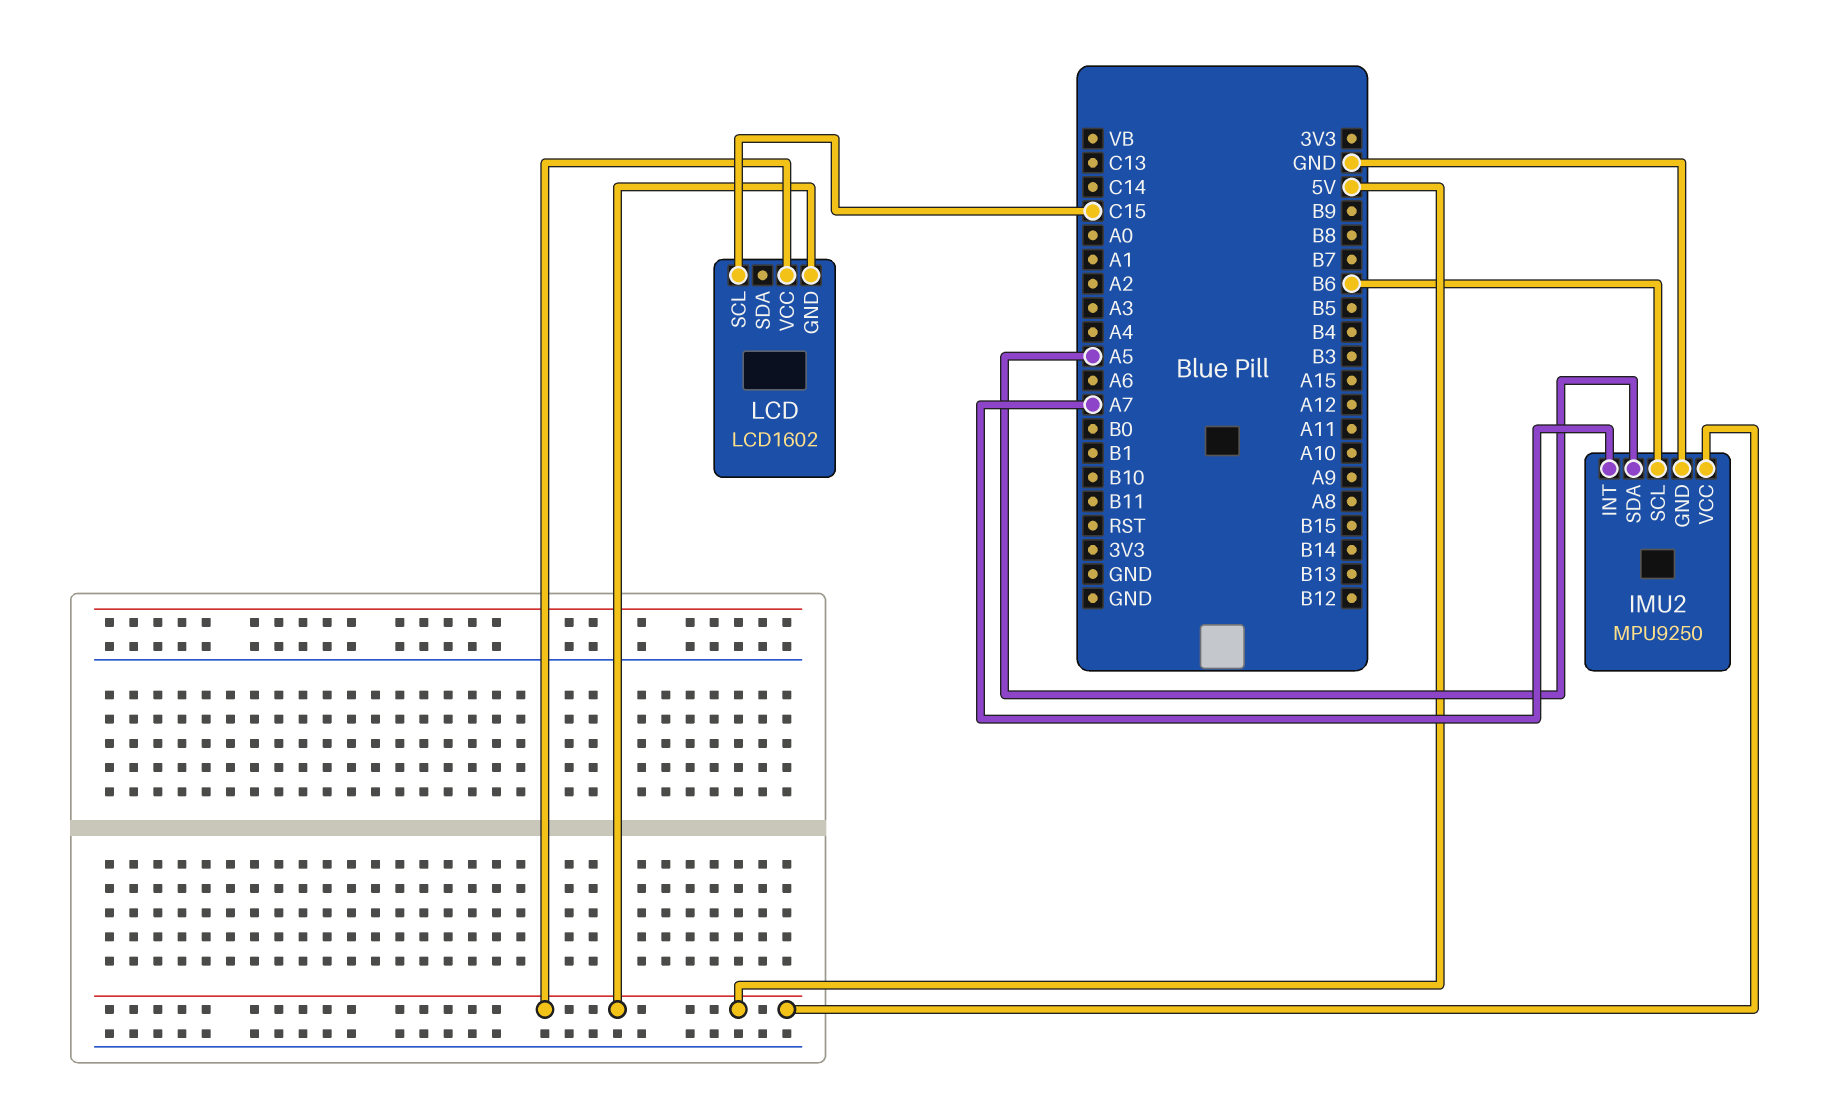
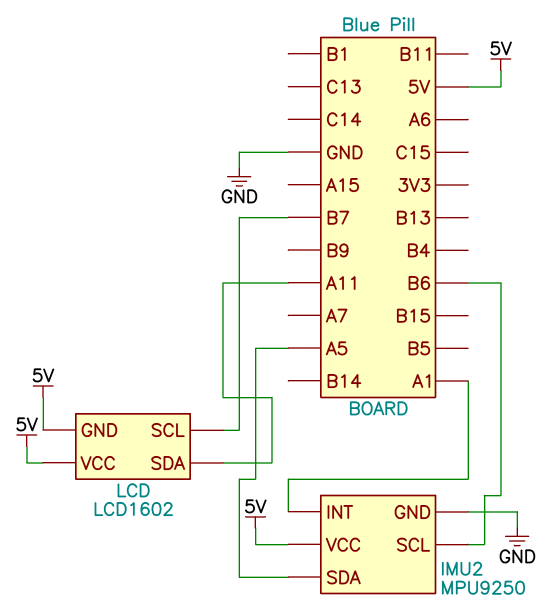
IMU2 pin INT: A7 -> A1
LCD pin SCL: C15 -> B7
LCD pin SDA: none -> A11

